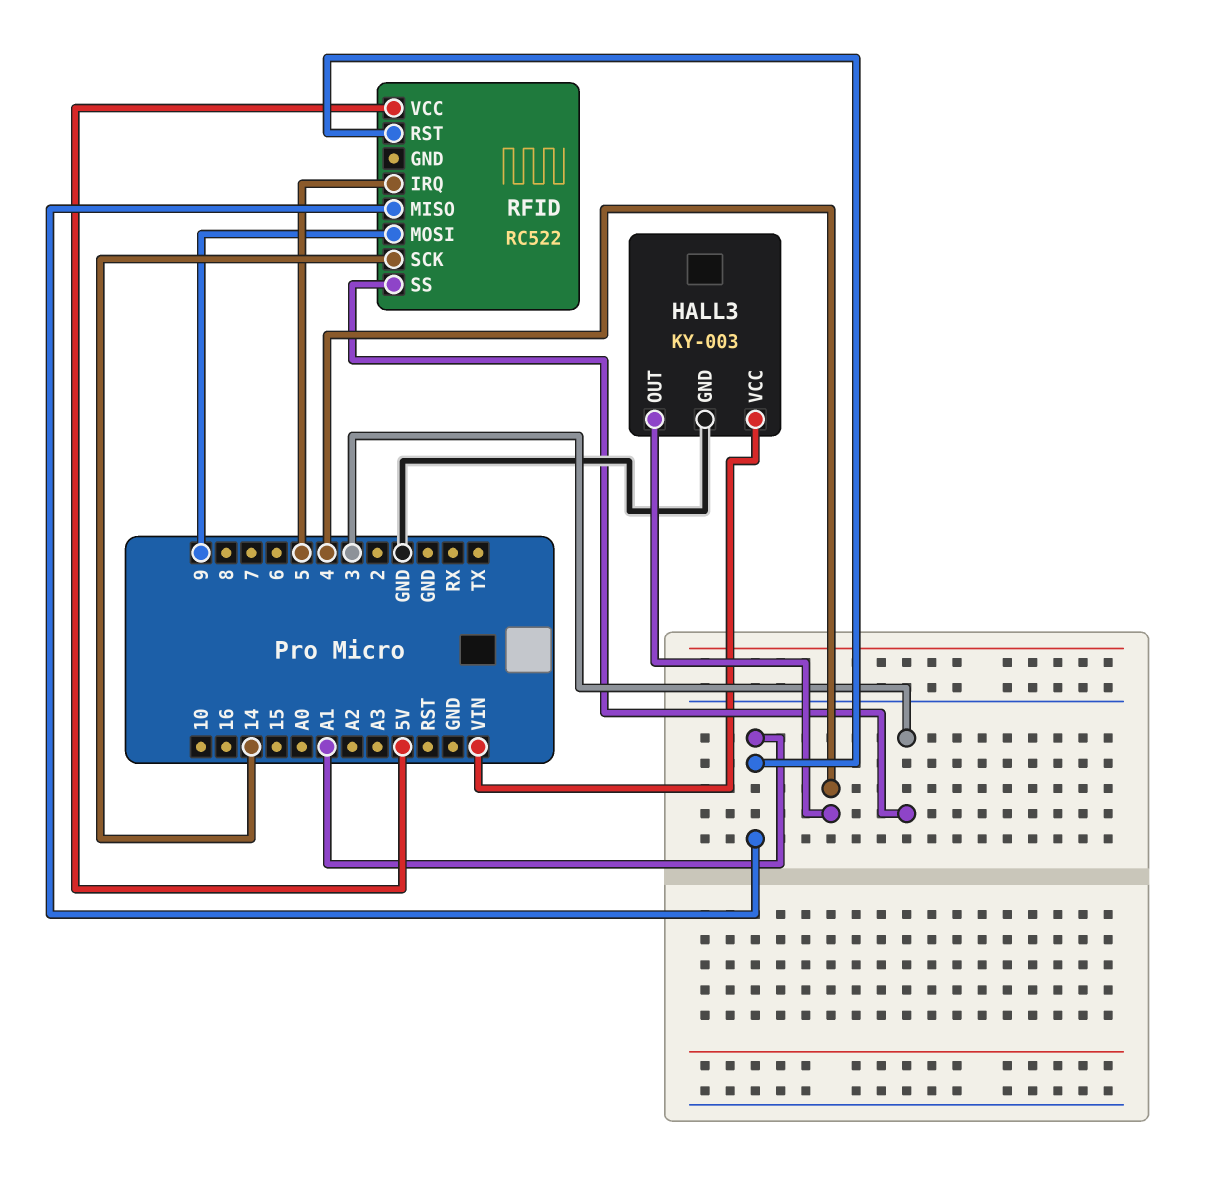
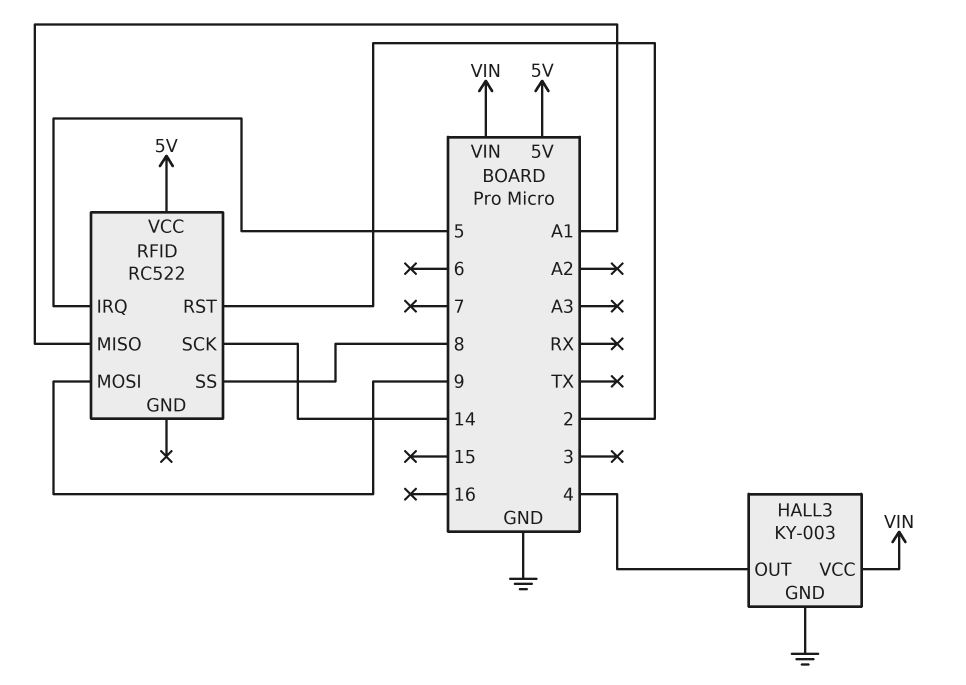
RFID pin RST: A1 -> 2
RFID pin SS: 3 -> 8

